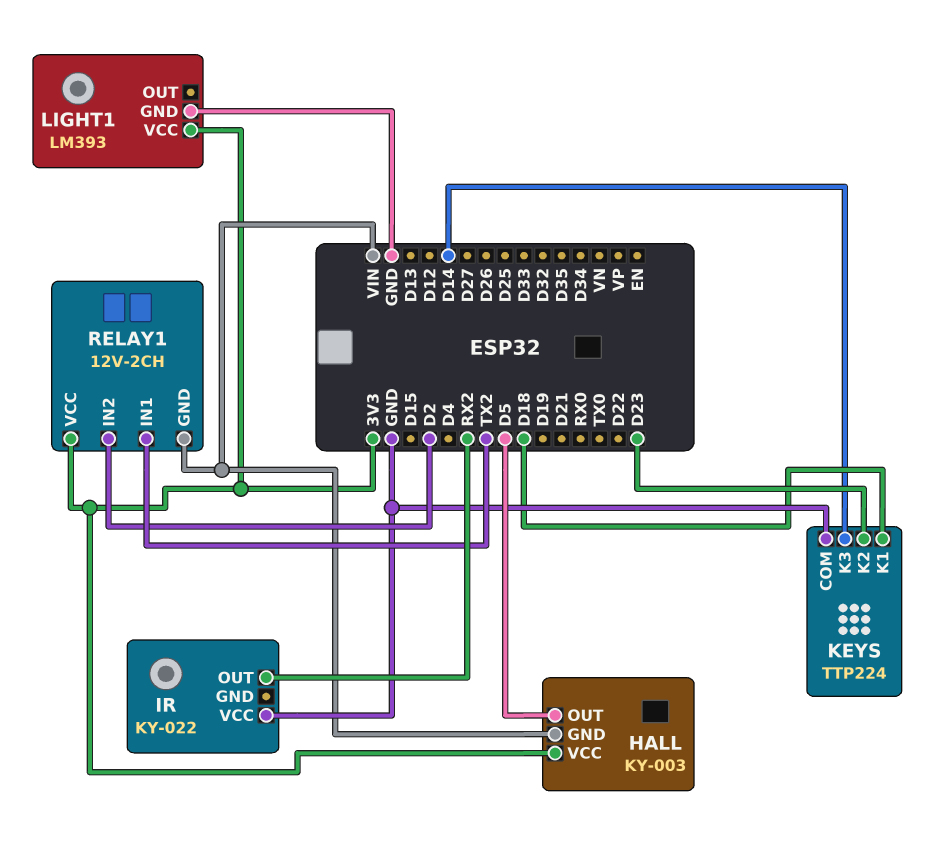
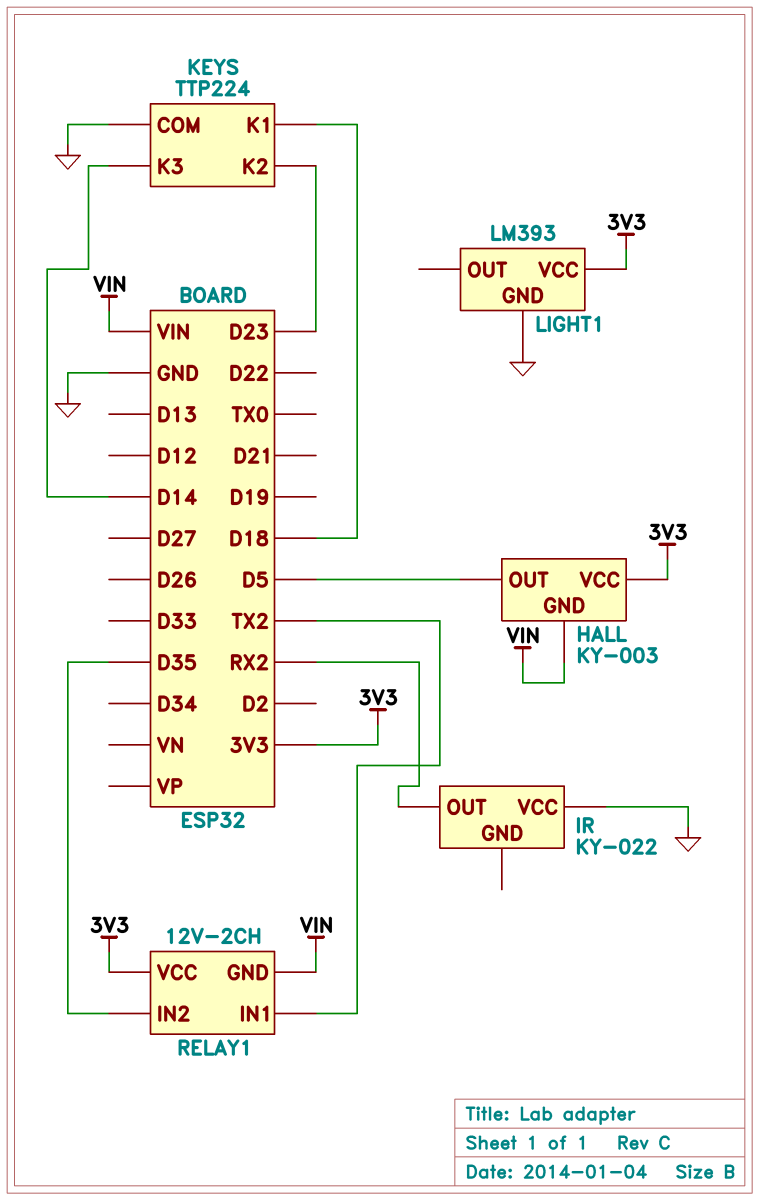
RELAY1 pin IN2: D2 -> D35

